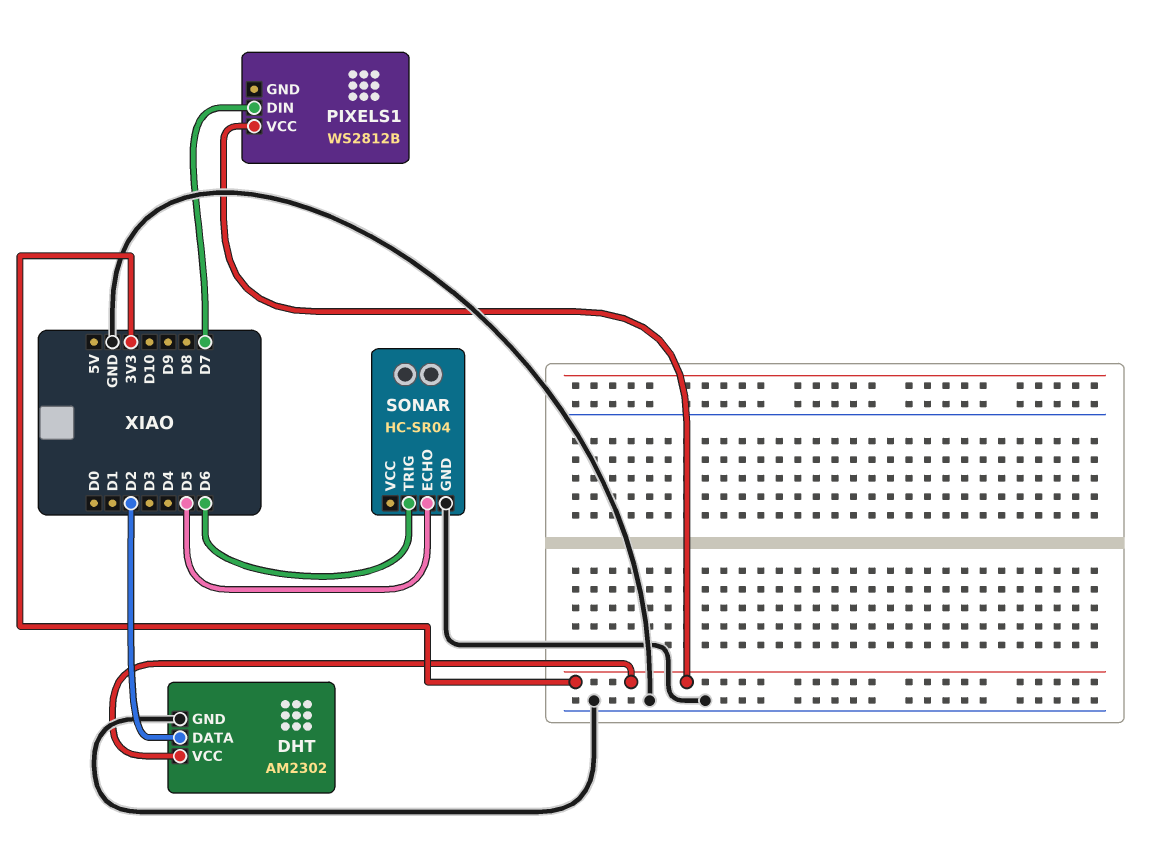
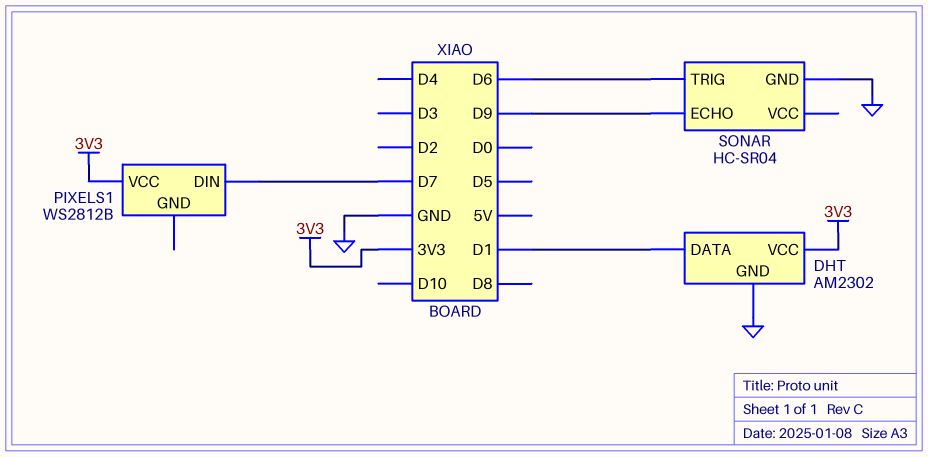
DHT pin DATA: D2 -> D1
SONAR pin ECHO: D5 -> D9

